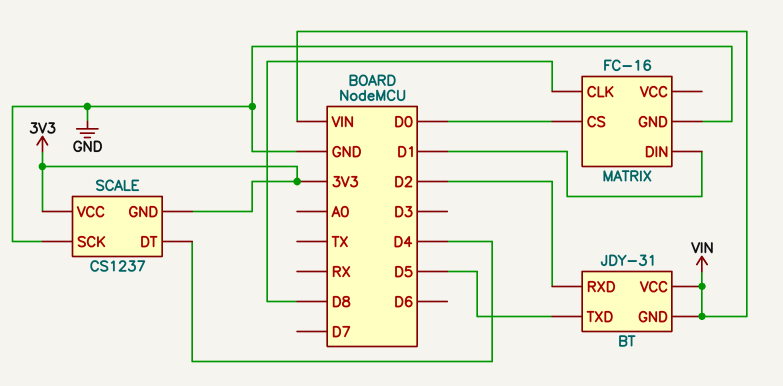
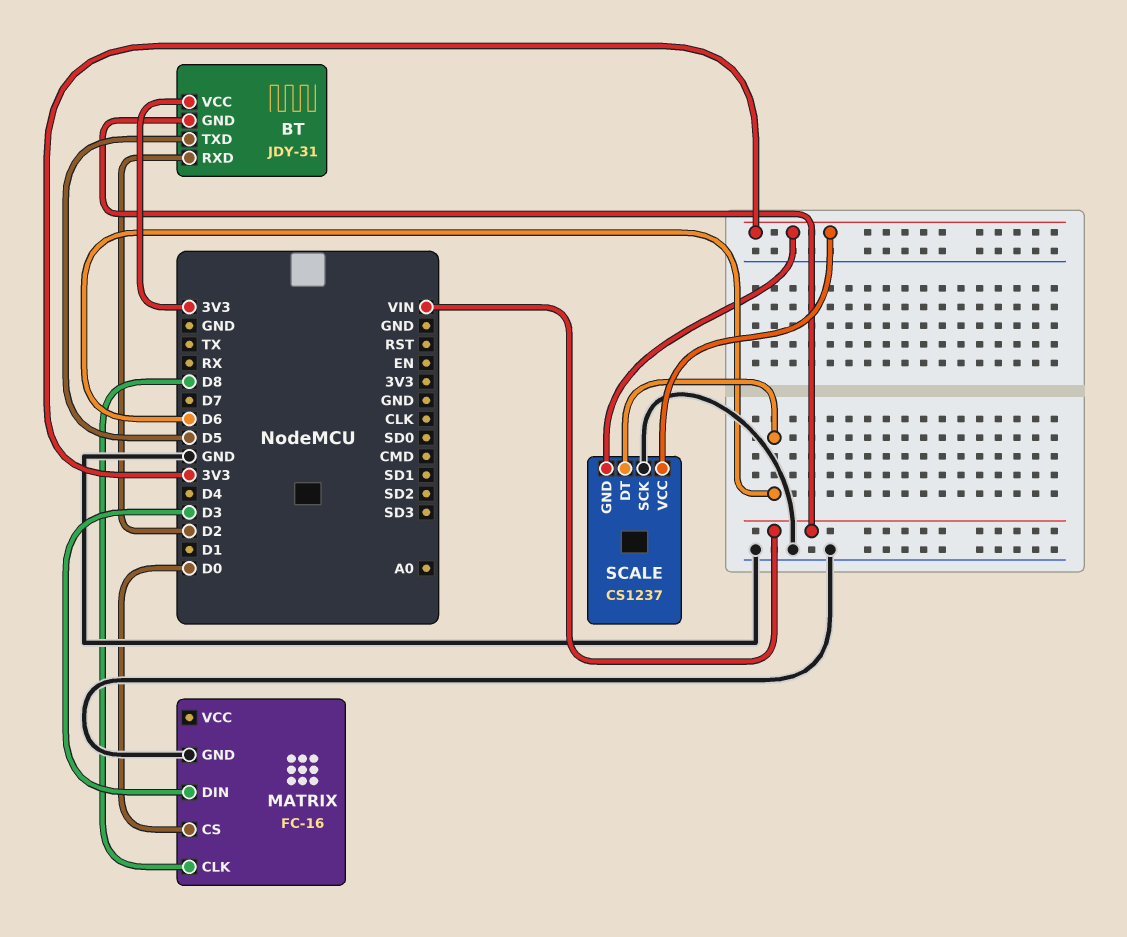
BT pin VCC: VIN -> 3V3
MATRIX pin DIN: D1 -> D3
SCALE pin DT: D4 -> D6

